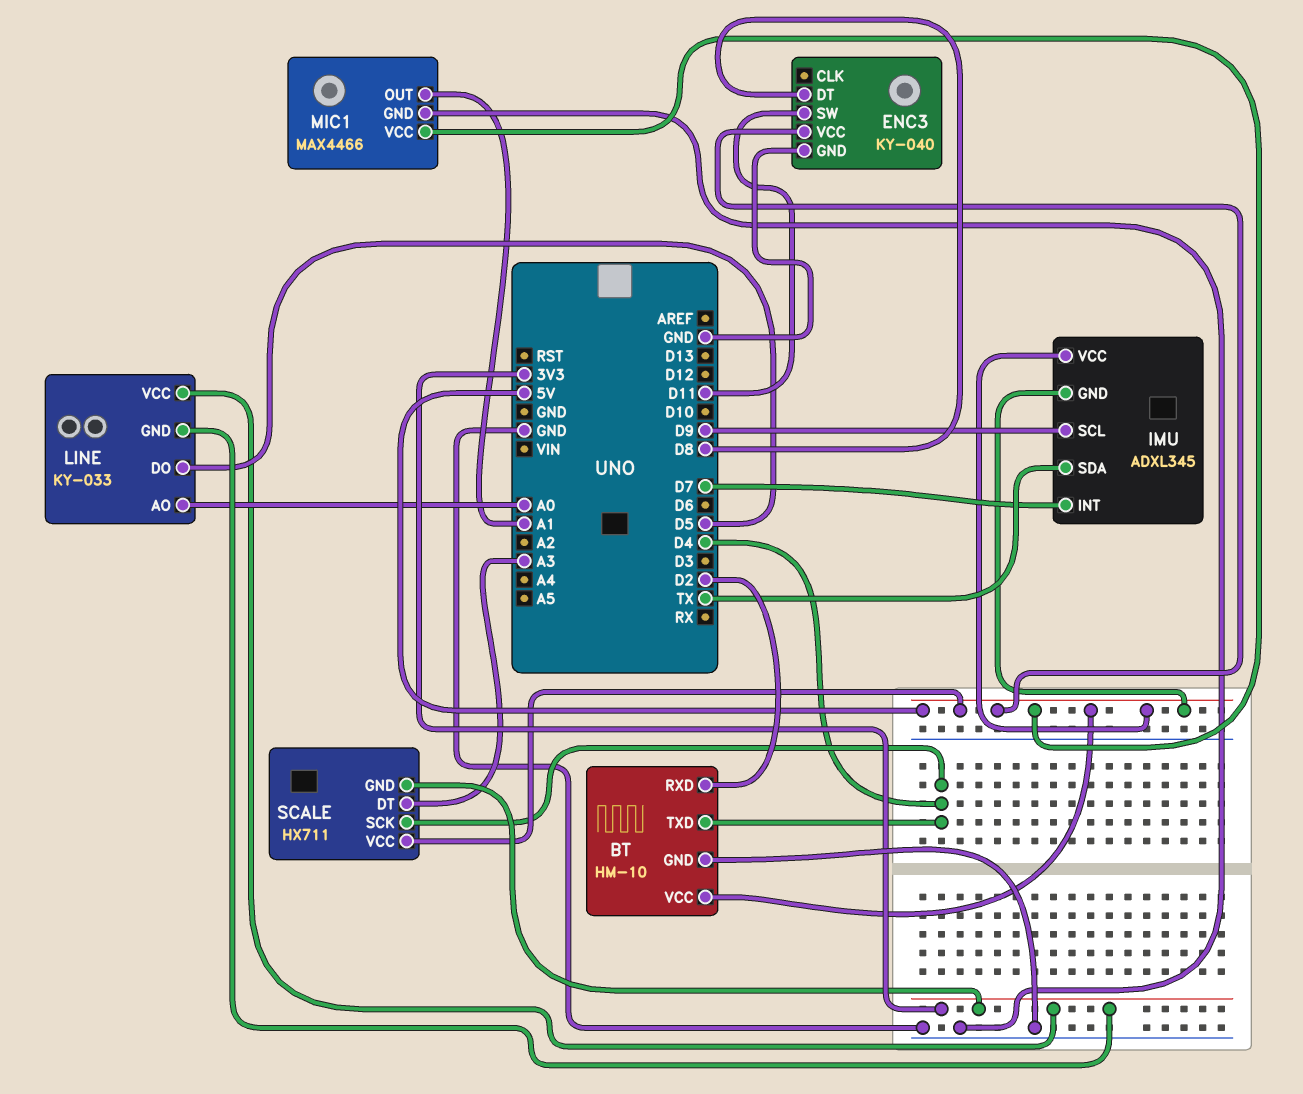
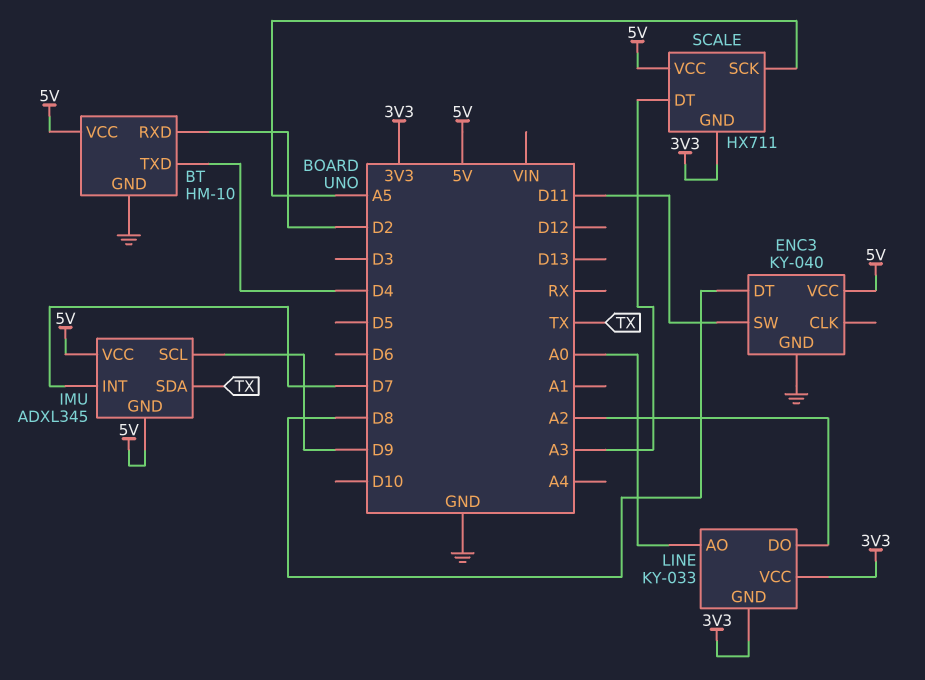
LINE pin DO: D5 -> A2
MIC1: MAX4466 -> none
MIC1 pin GND: GND -> none
MIC1 pin OUT: A1 -> none
MIC1 pin VCC: 5V -> none
SCALE pin SCK: D4 -> A5

